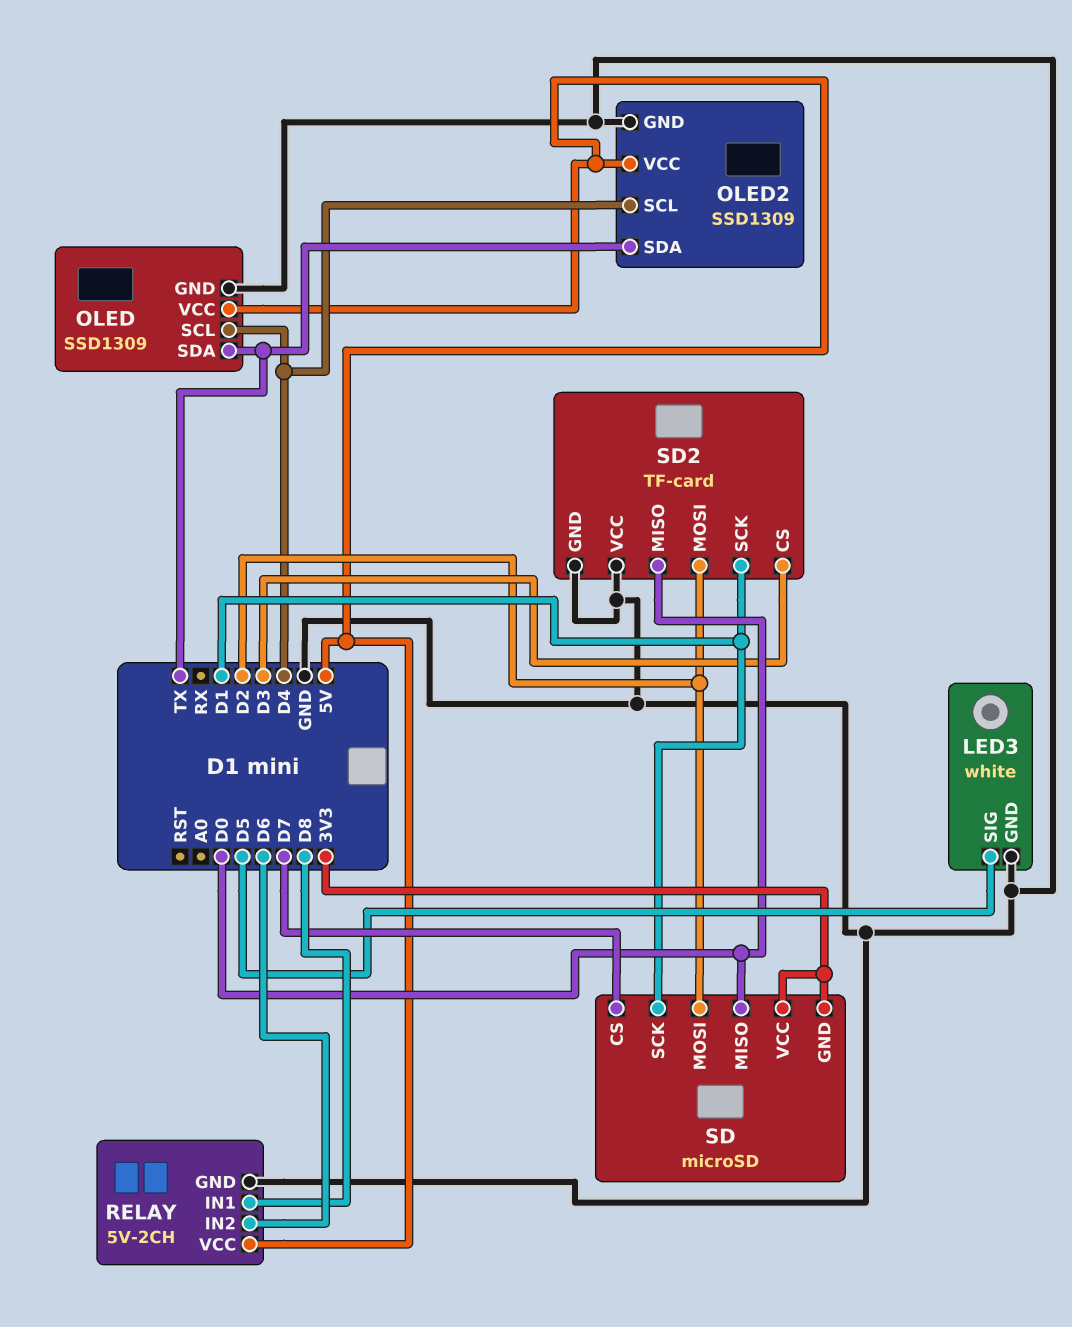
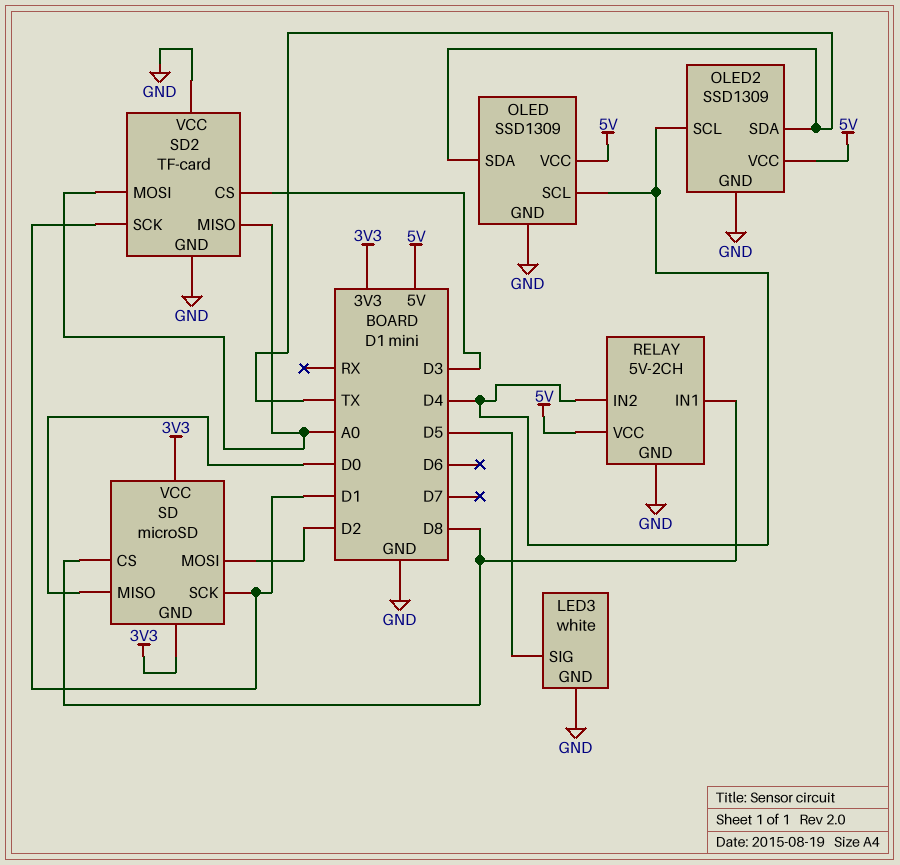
RELAY pin IN2: D6 -> D4
SD pin CS: D7 -> D8
SD2 pin MISO: D0 -> A0
SD2 pin MOSI: D2 -> A0

